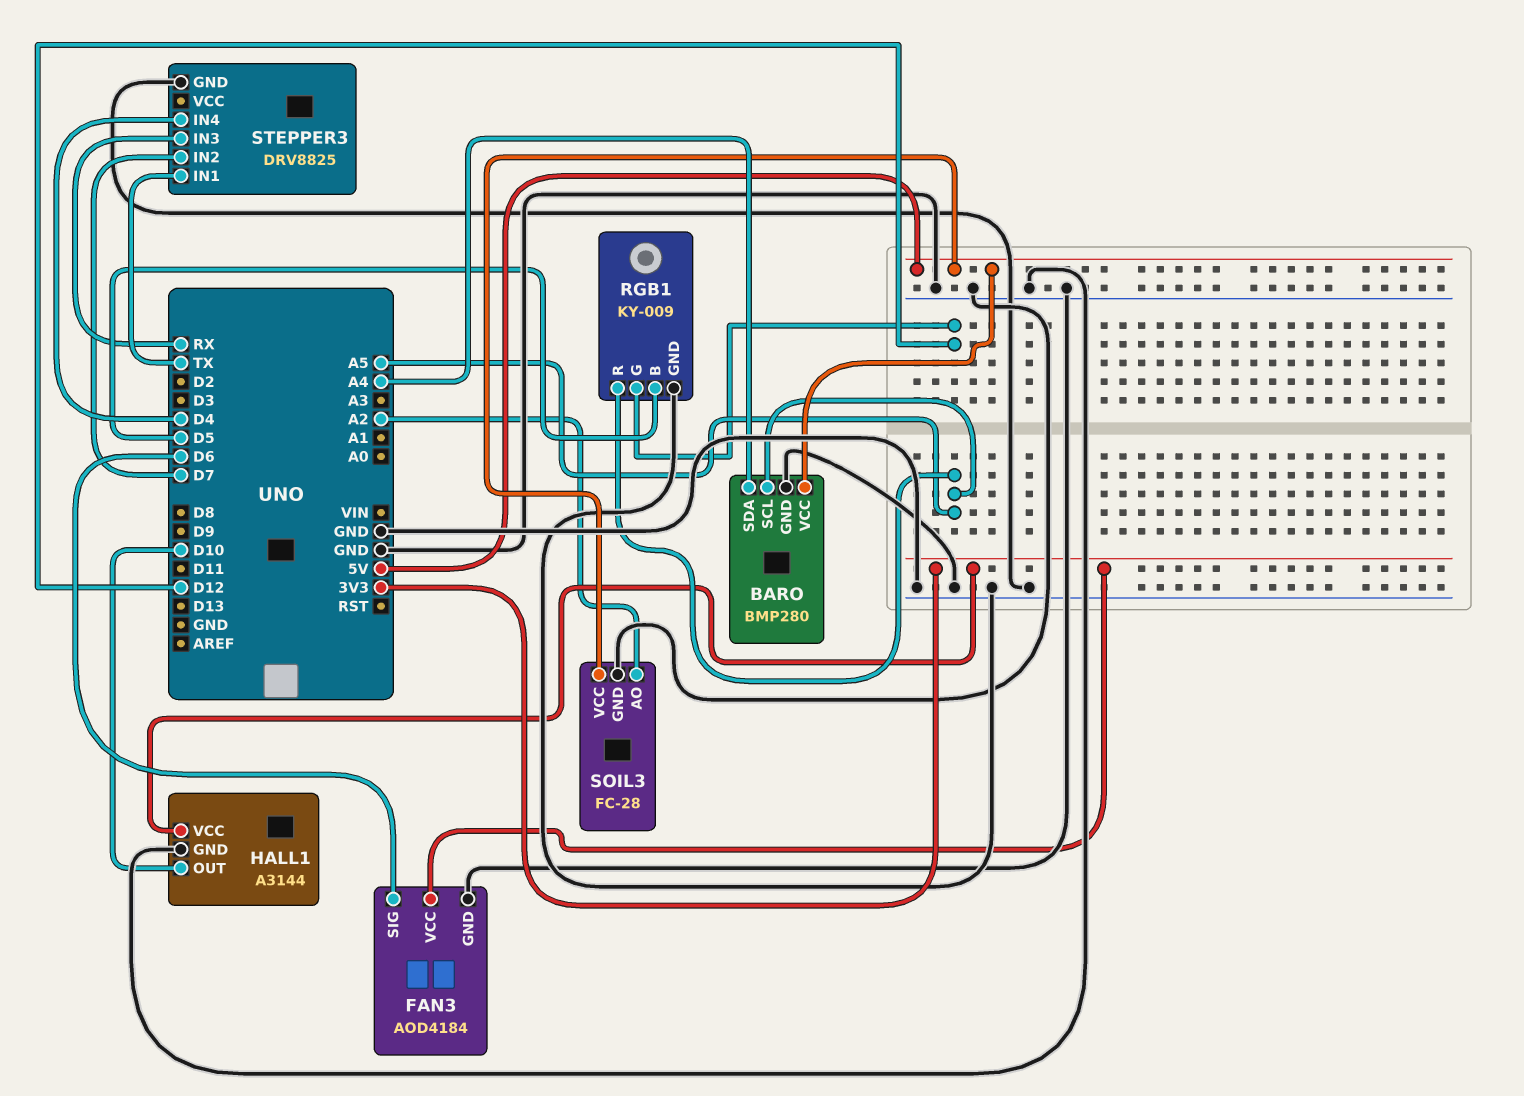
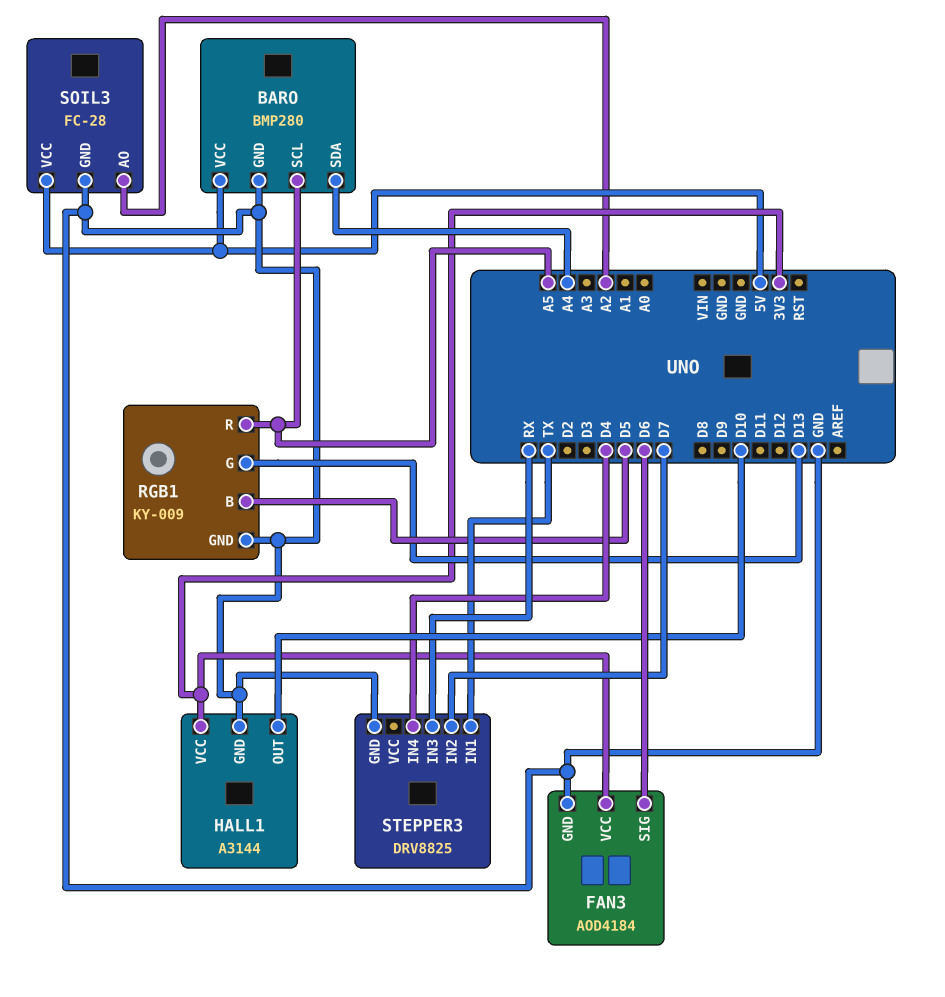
RGB1 pin G: D12 -> D13

